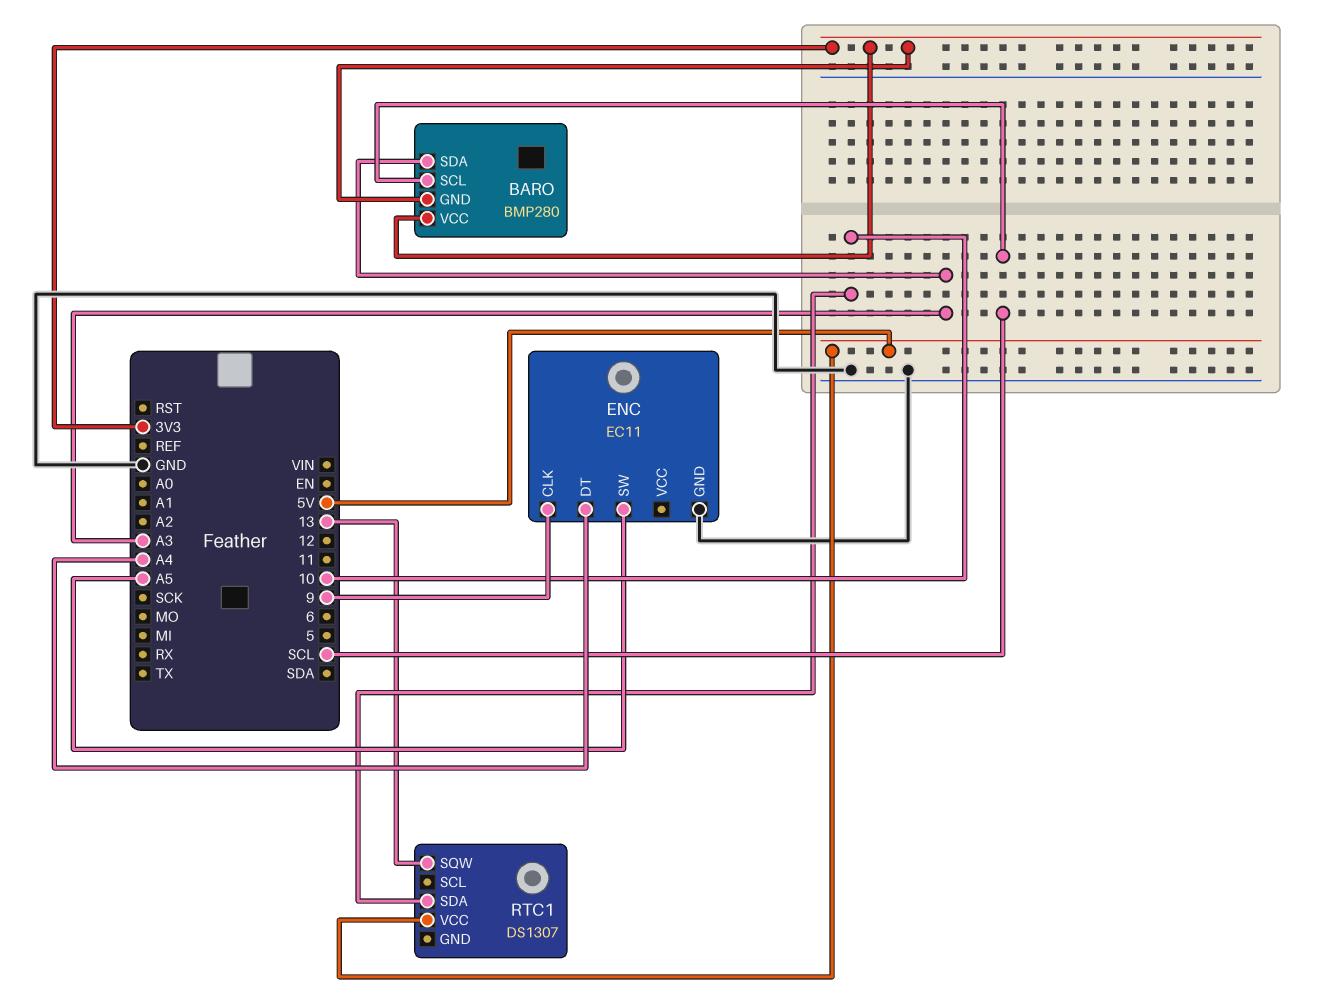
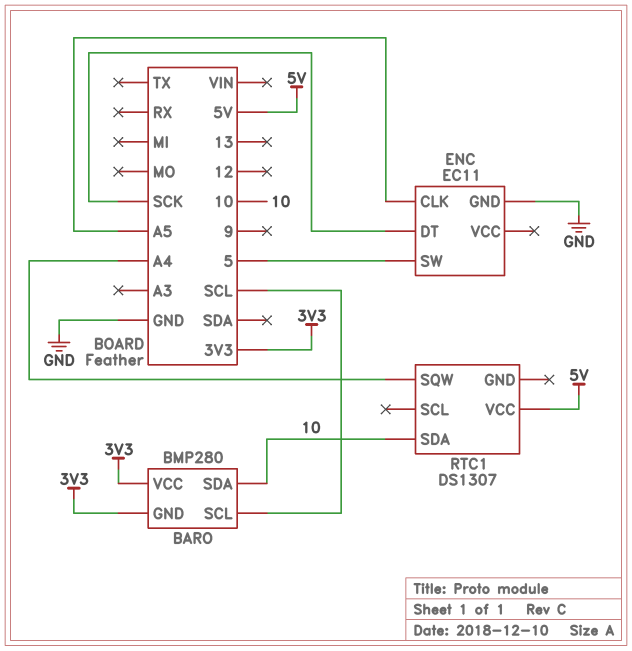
BARO pin SDA: A3 -> 10
ENC pin CLK: 9 -> A5
ENC pin DT: A4 -> SCK
ENC pin SW: A5 -> 5
RTC1 pin SQW: 13 -> A4

